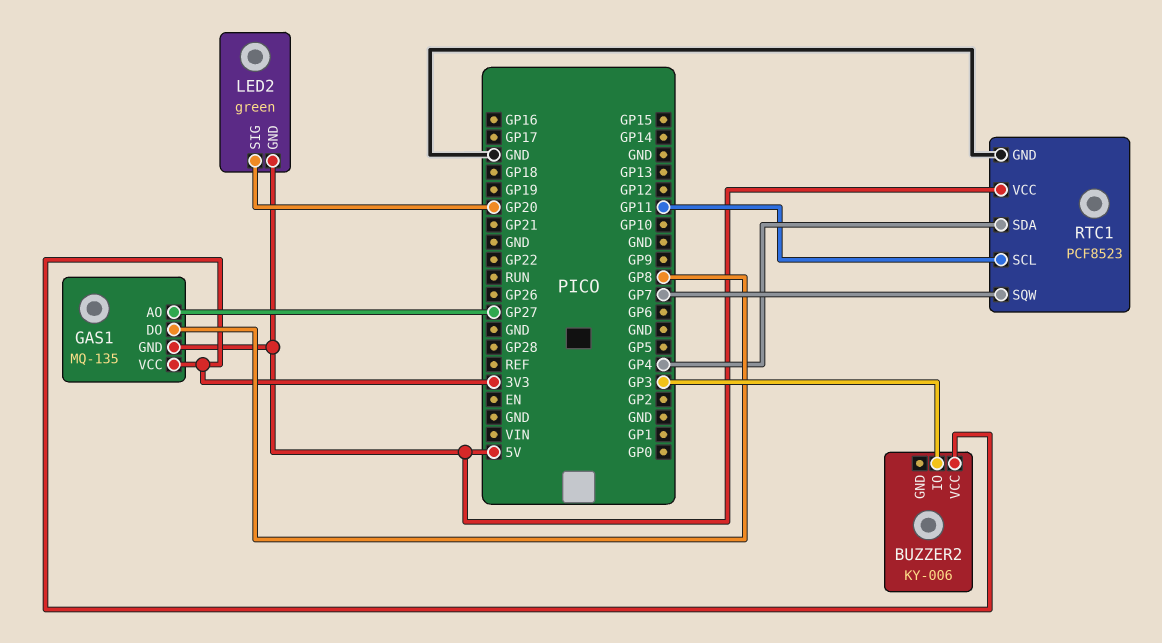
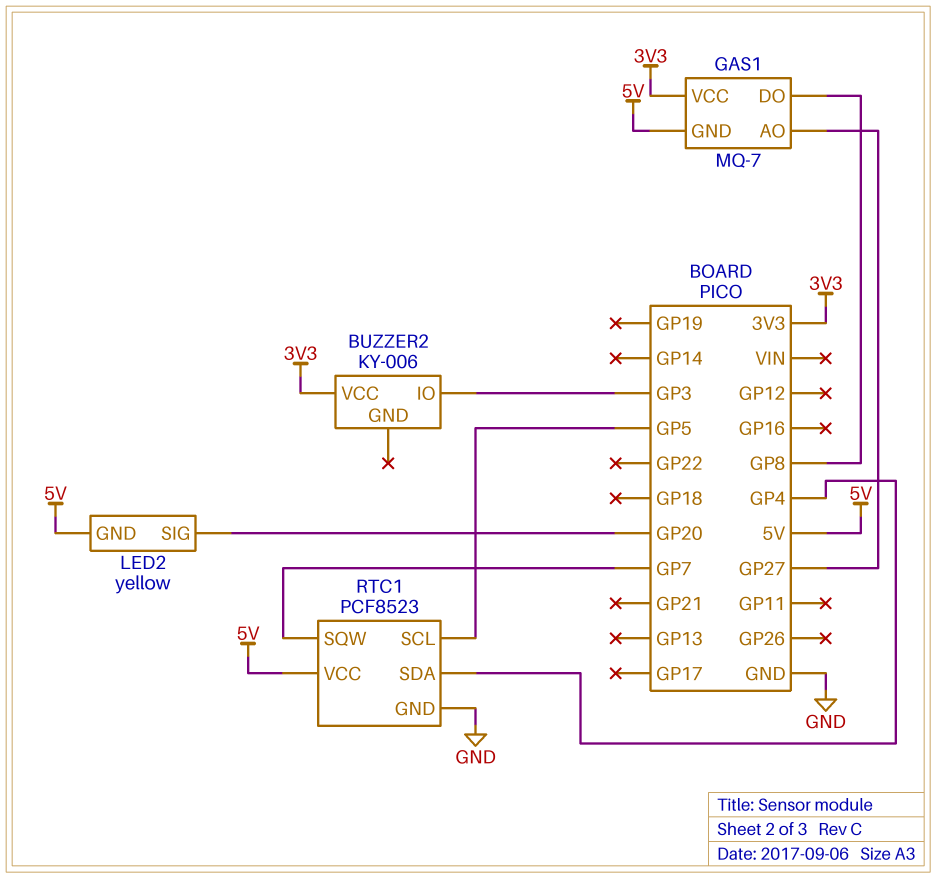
GAS1: MQ-135 -> MQ-7
LED2: green -> yellow
RTC1 pin SCL: GP11 -> GP5

